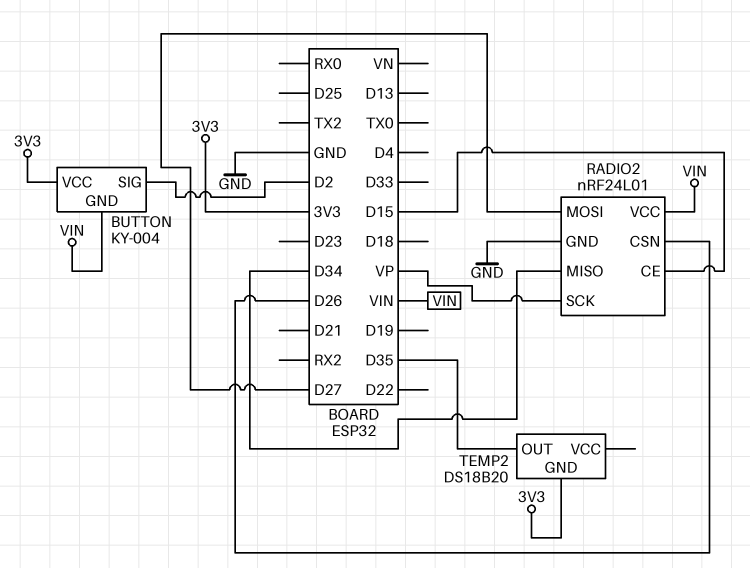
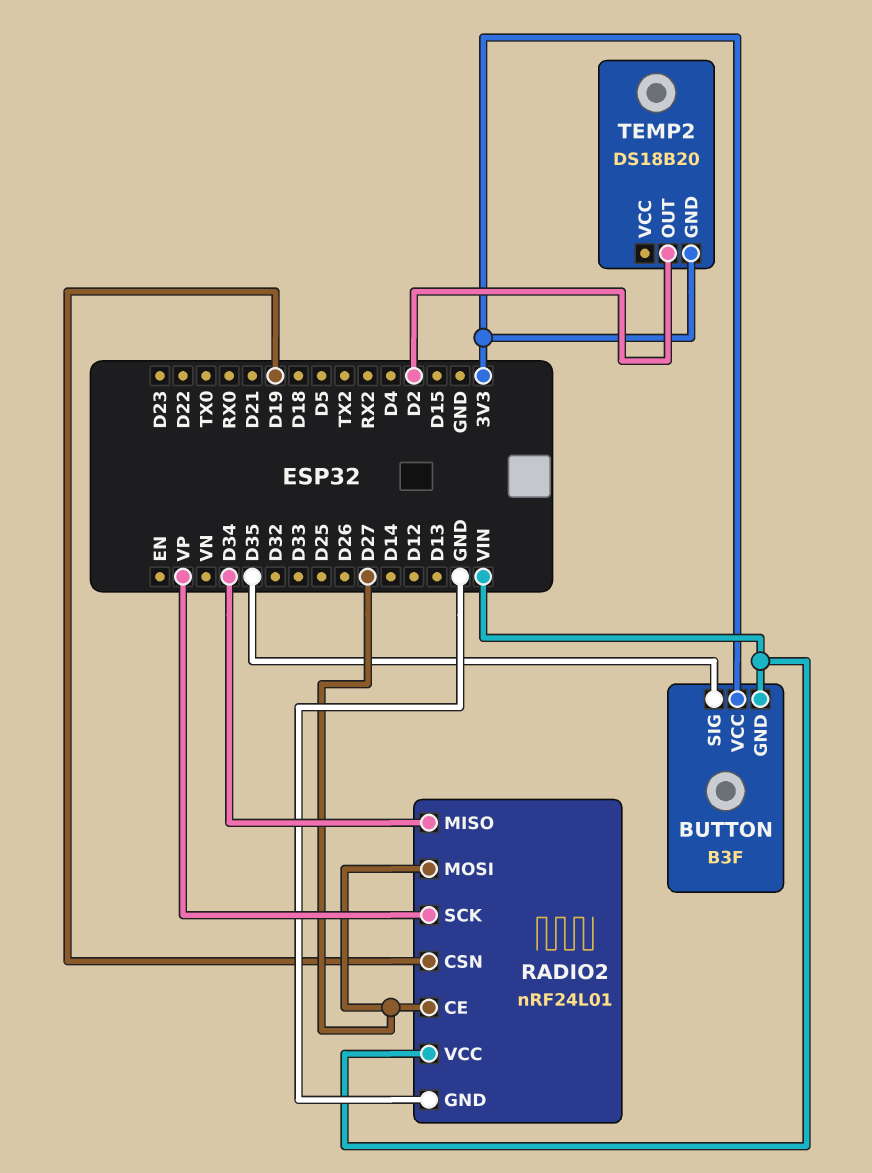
BUTTON: KY-004 -> B3F
BUTTON pin SIG: D2 -> D35
RADIO2 pin CE: D15 -> D27
RADIO2 pin CSN: D26 -> D19
TEMP2 pin OUT: D35 -> D2

